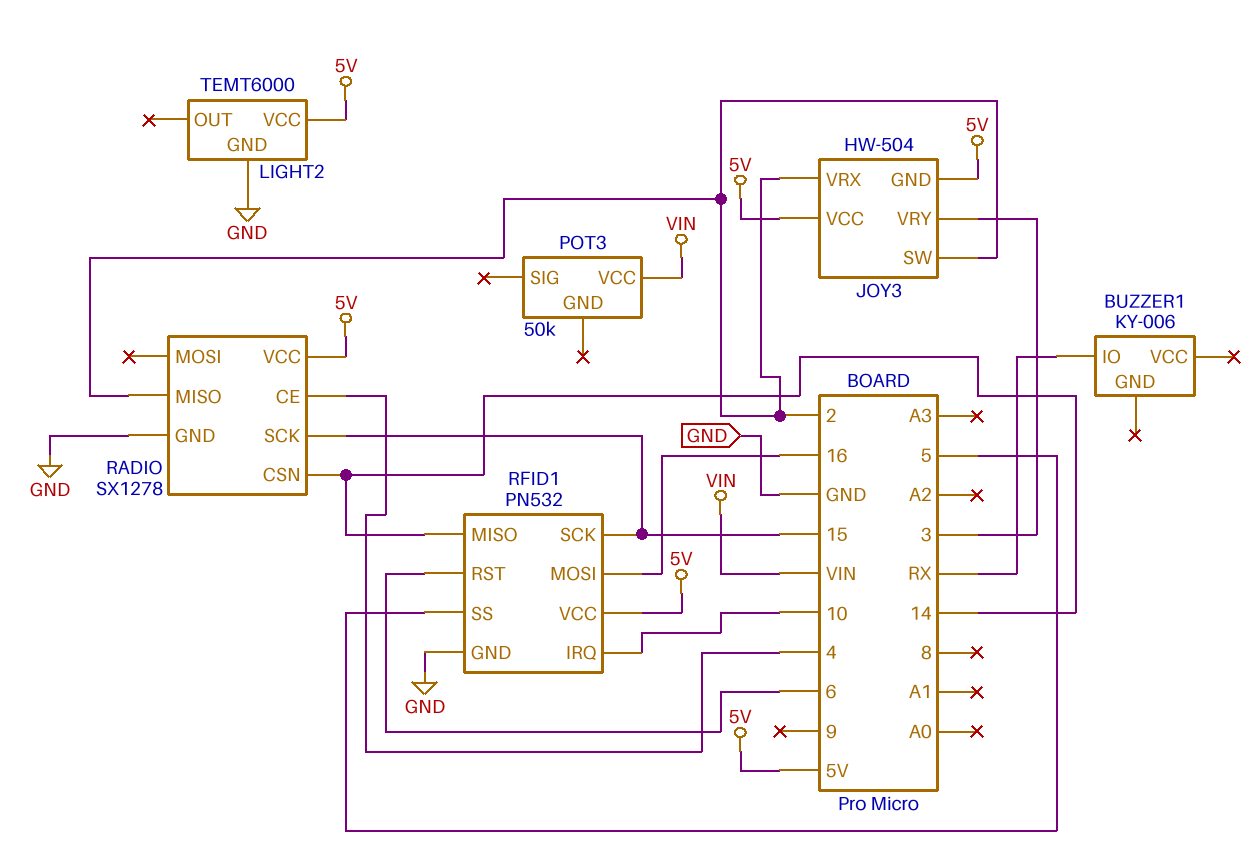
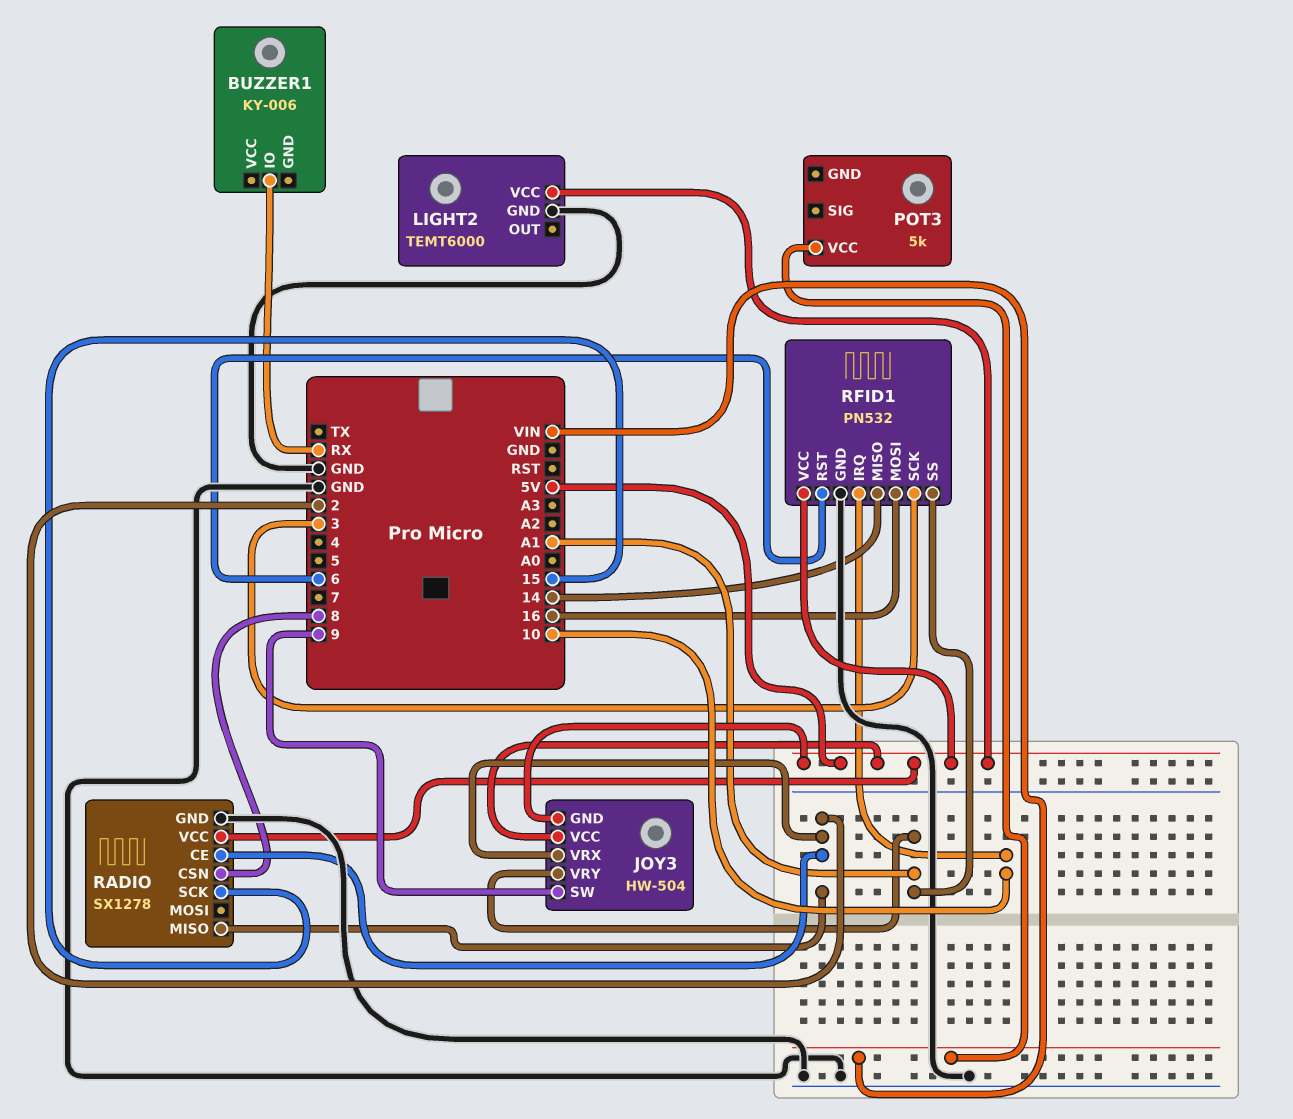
JOY3 pin SW: 2 -> 9
JOY3 pin VRY: 3 -> A1
POT3: 50k -> 5k
RADIO pin CE: 4 -> 2
RADIO pin CSN: 14 -> 8
RFID1 pin SCK: 15 -> 3
RFID1 pin SS: 5 -> A1

